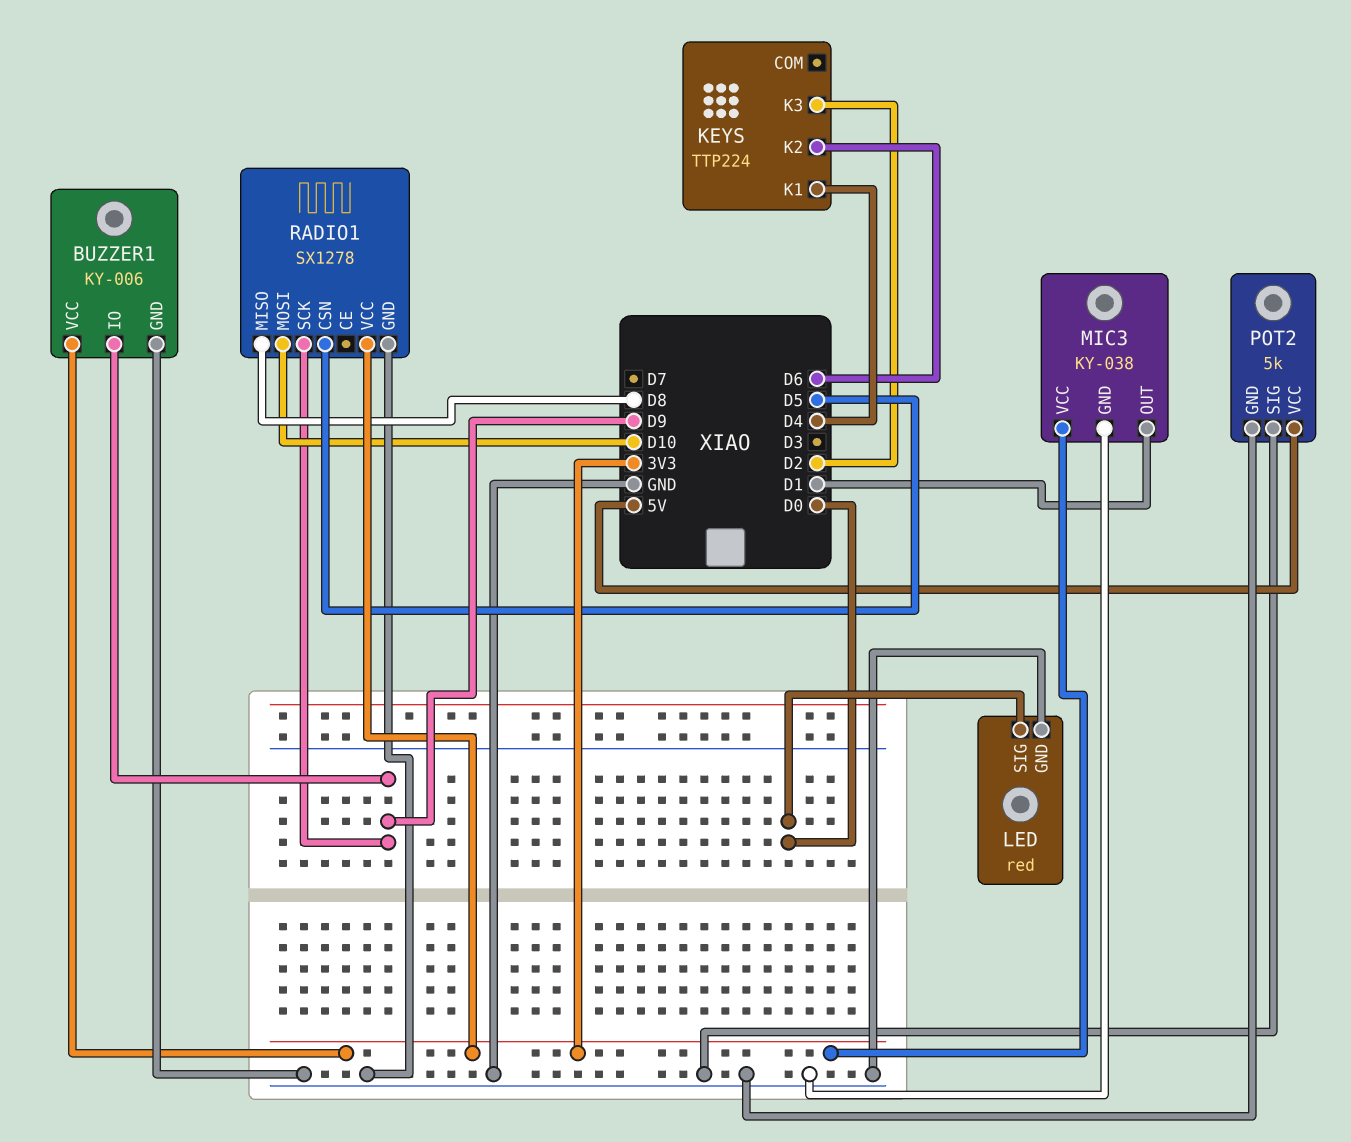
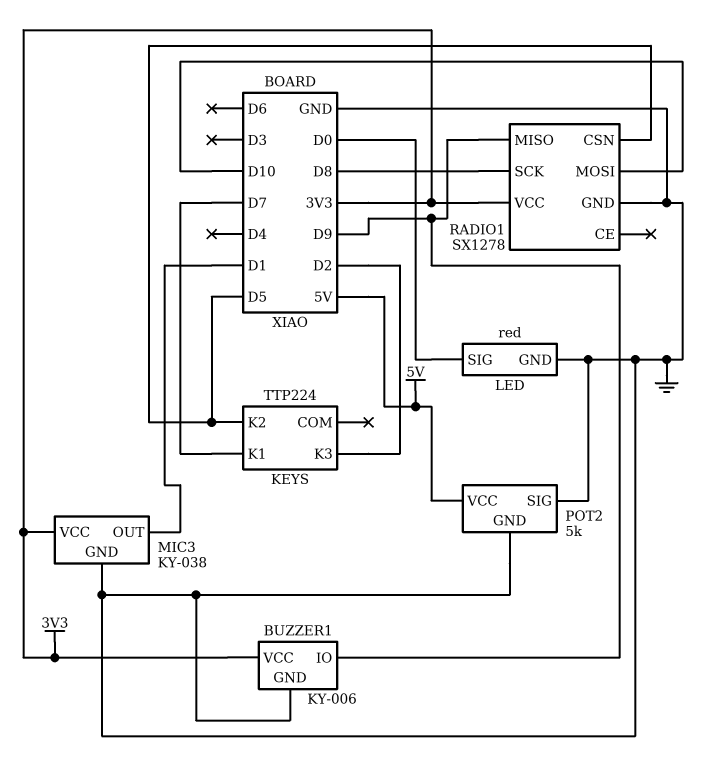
KEYS pin K1: D4 -> D7
KEYS pin K2: D6 -> D5
RADIO1 pin MISO: D8 -> D9
RADIO1 pin SCK: D9 -> D8

